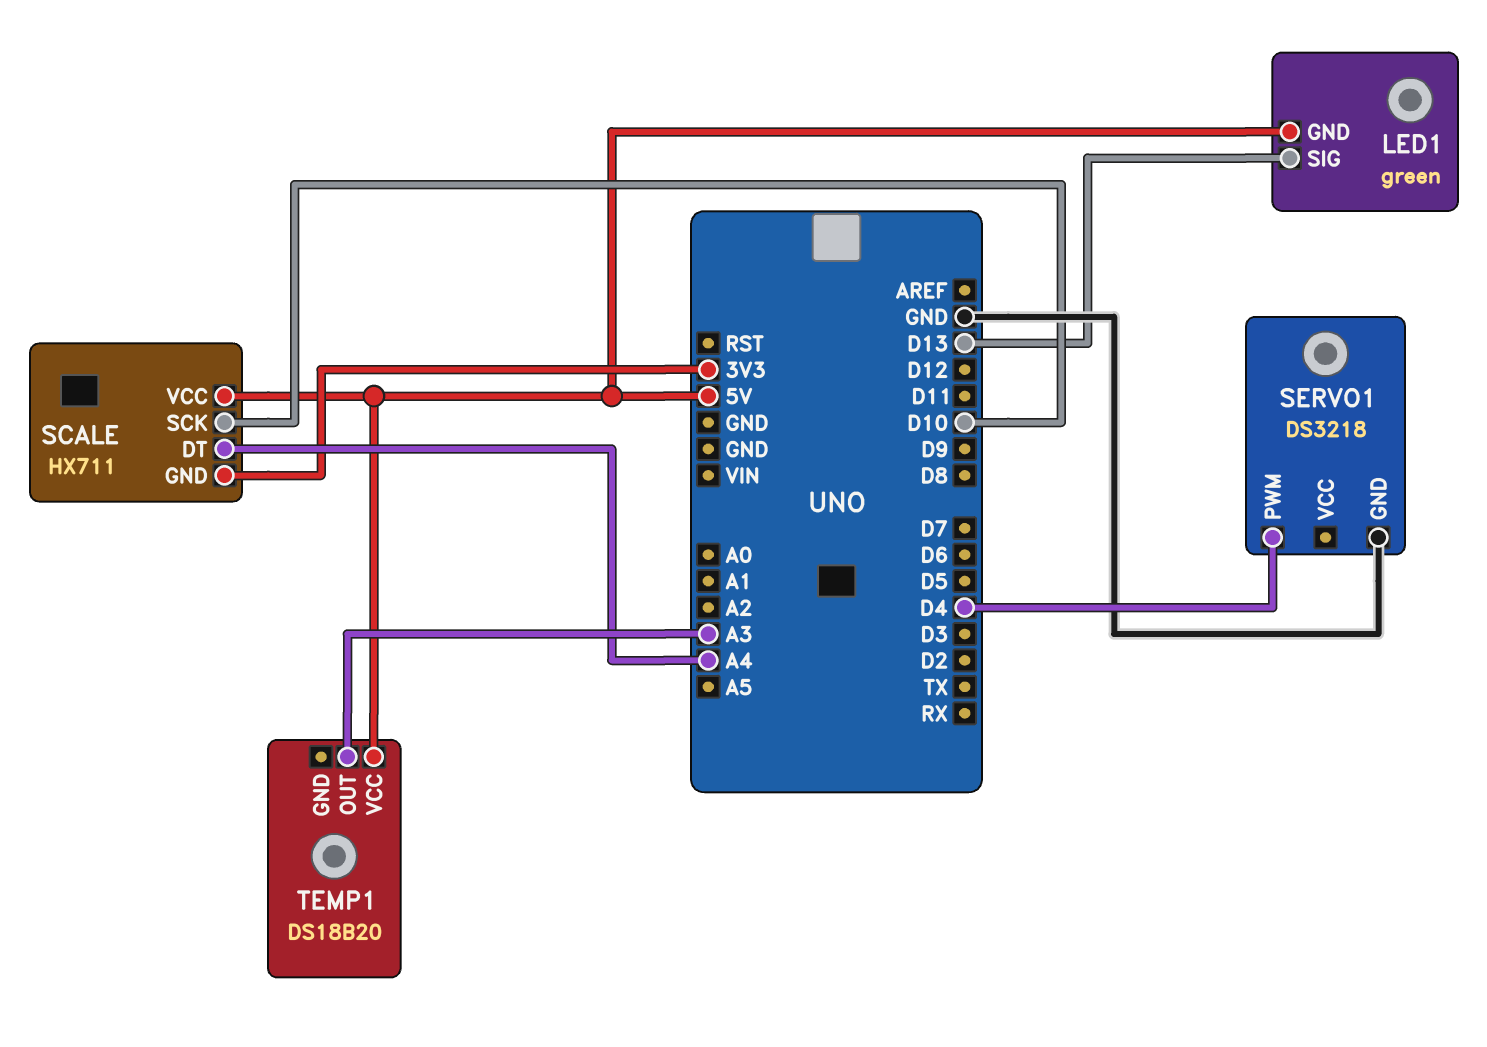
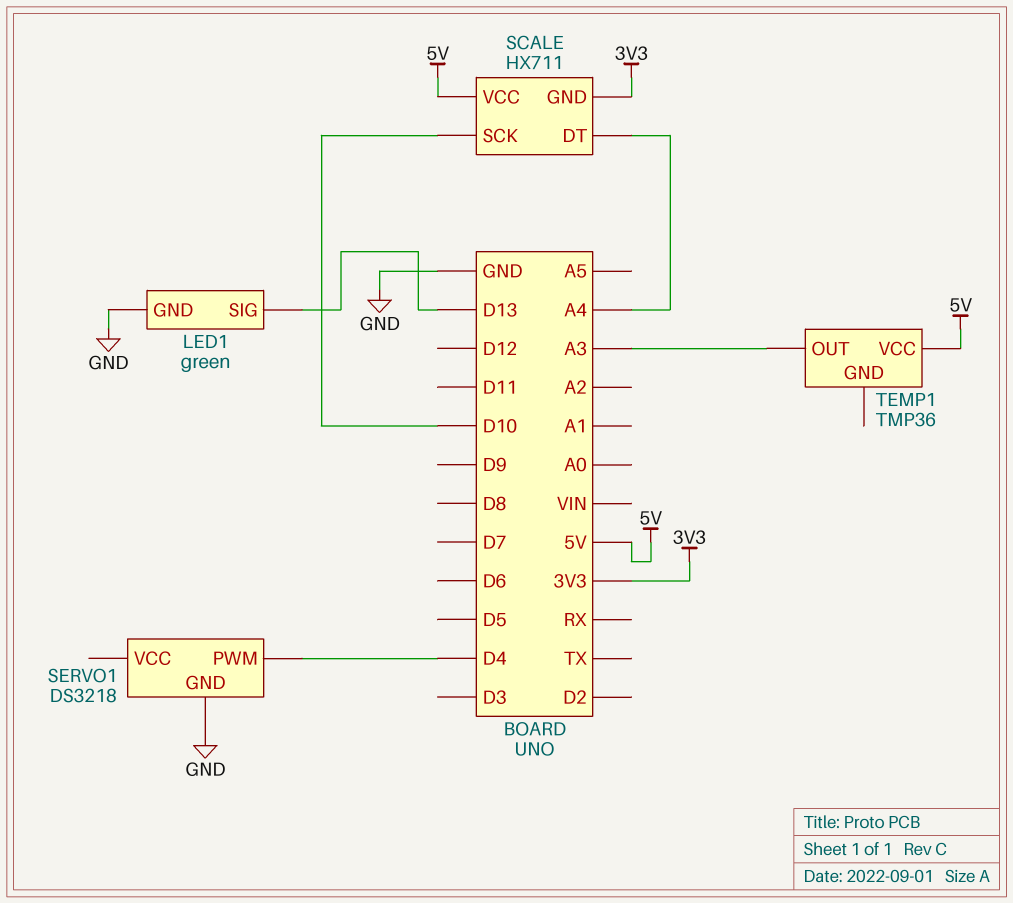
LED1 pin GND: 5V -> GND
TEMP1: DS18B20 -> TMP36

